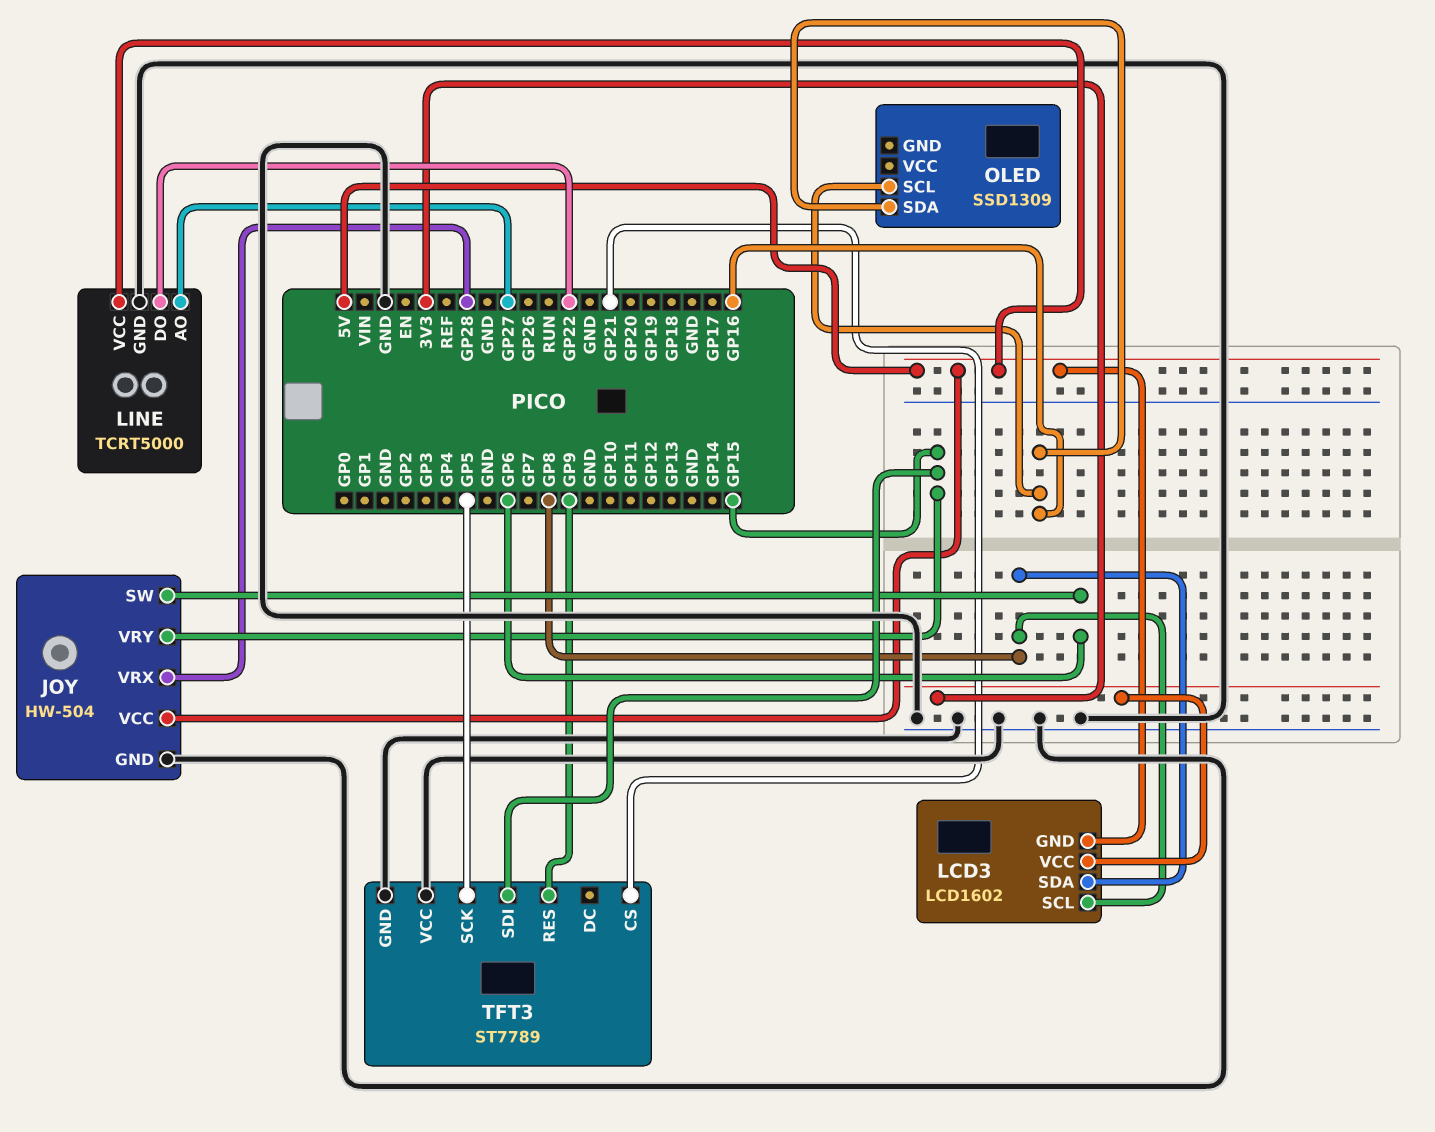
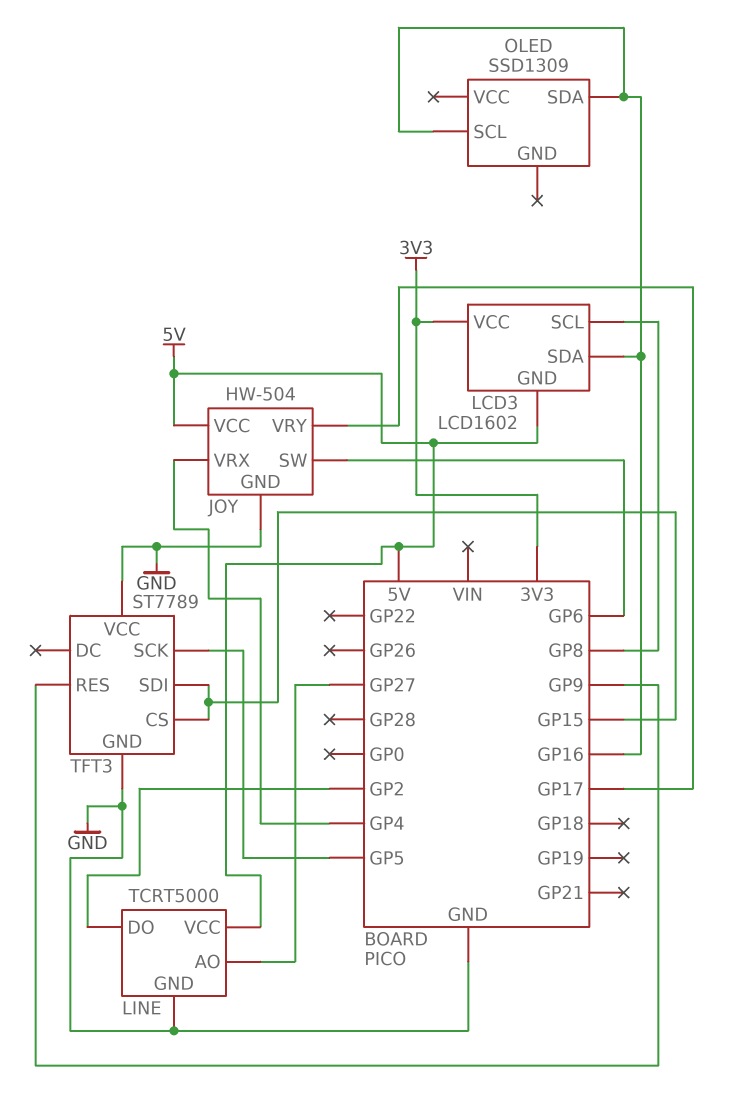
JOY pin VRX: GP28 -> GP4
JOY pin VRY: GP15 -> GP17
LCD3 pin SDA: GP8 -> GP16
LINE pin DO: GP22 -> GP2
TFT3 pin CS: GP21 -> GP15

